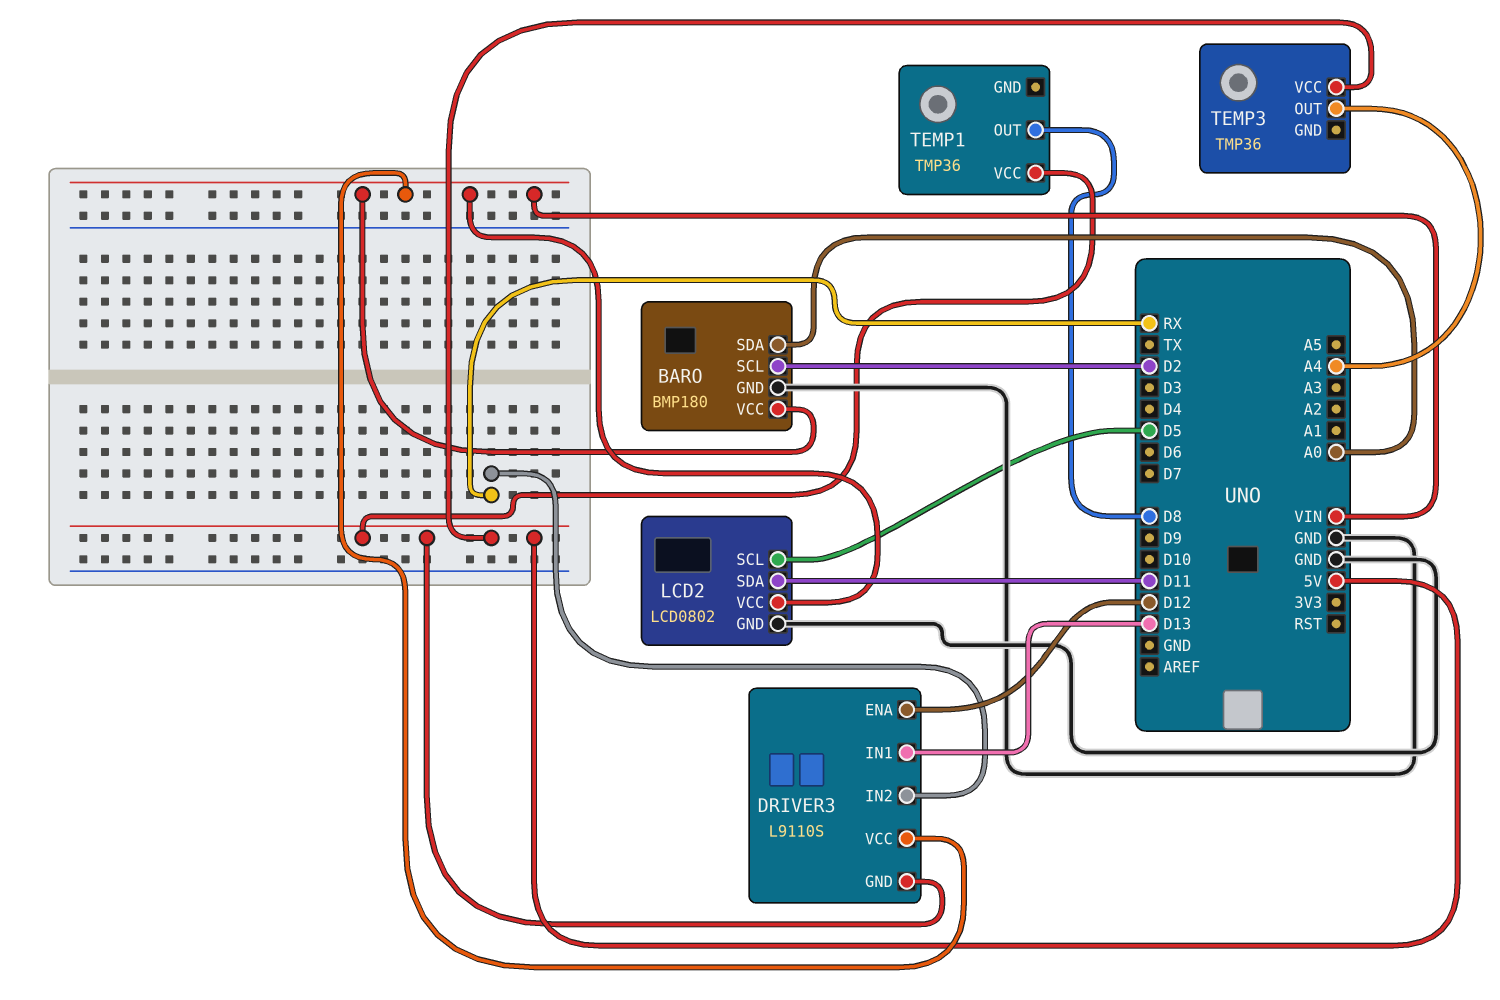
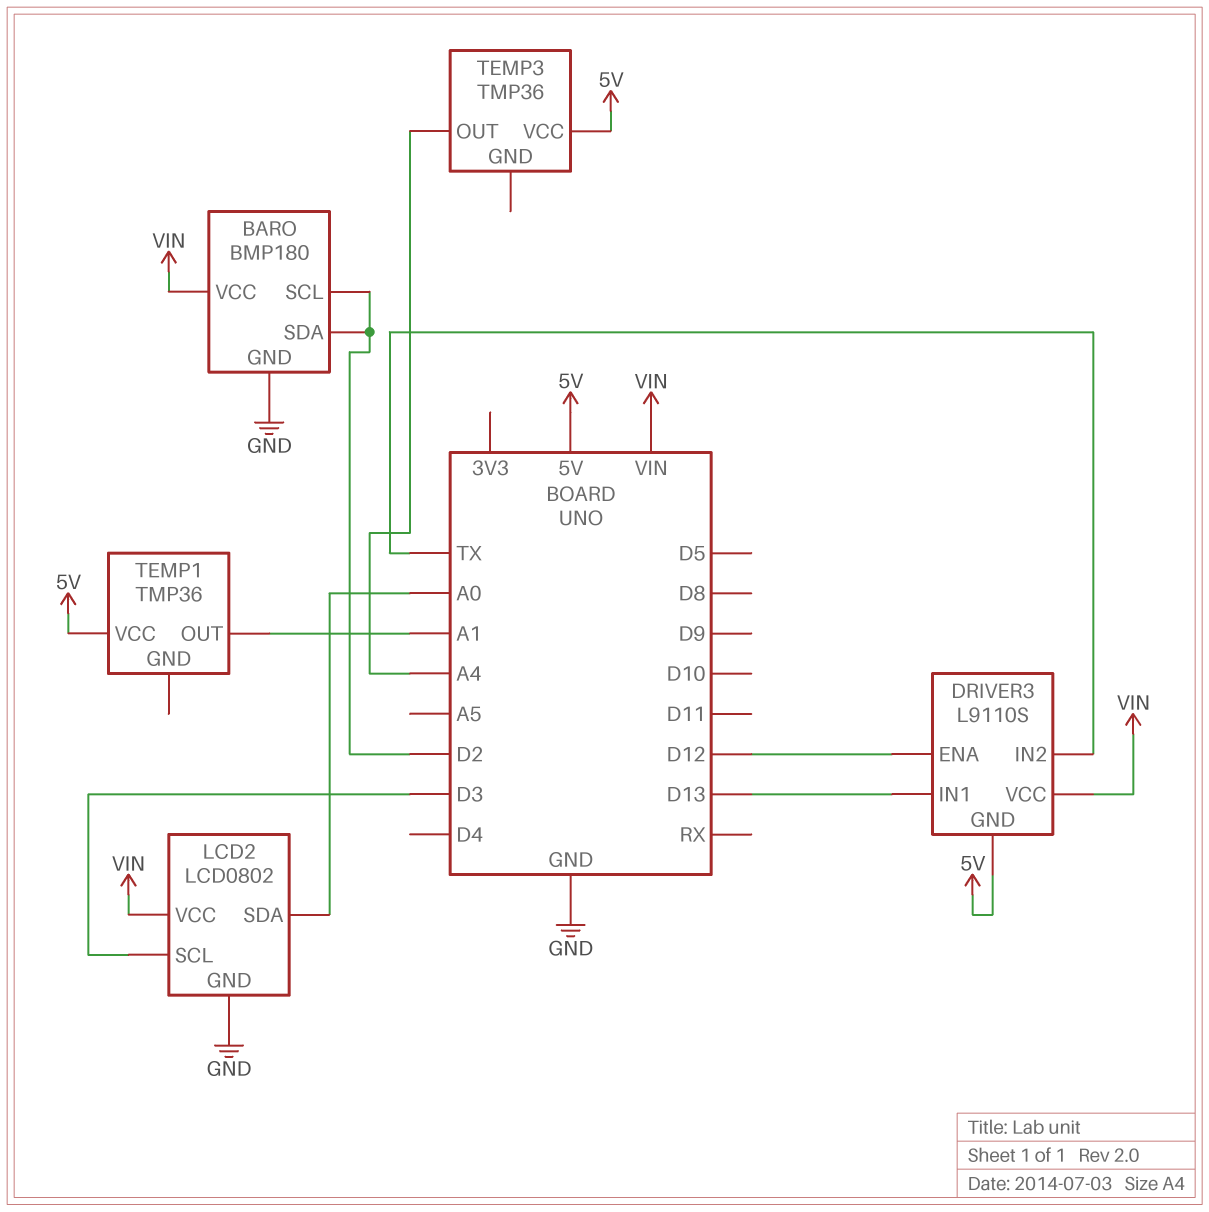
BARO pin SDA: A0 -> D2
DRIVER3 pin IN2: RX -> TX
LCD2 pin SCL: D5 -> D3
LCD2 pin SDA: D11 -> A0
TEMP1 pin OUT: D8 -> A1

